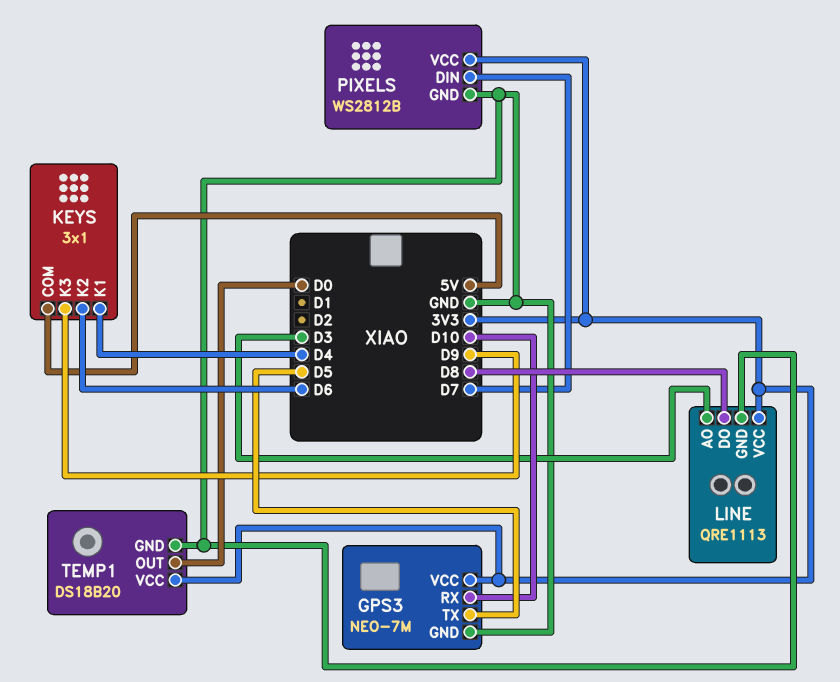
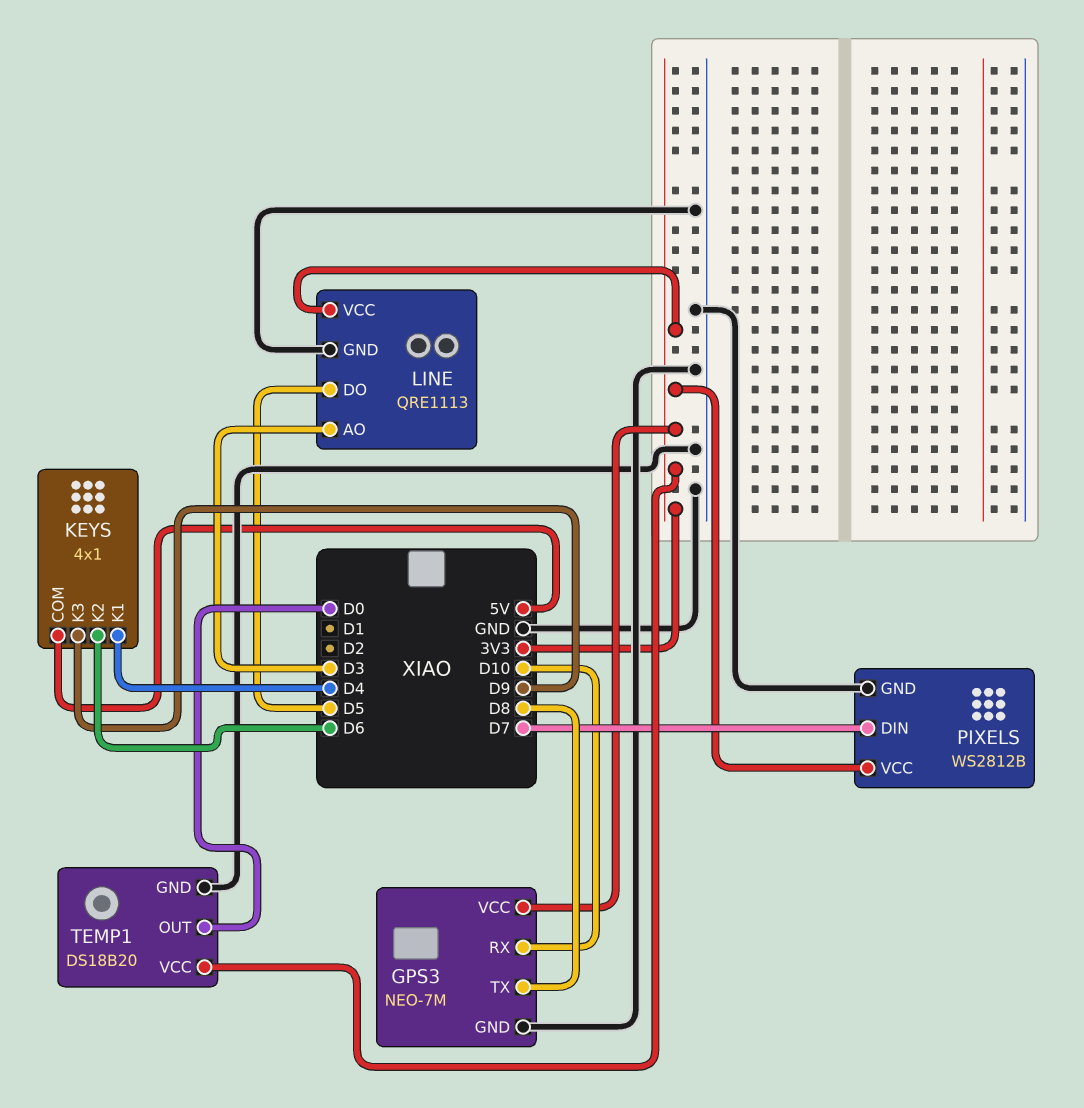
GPS3 pin TX: D5 -> D8
KEYS: 3x1 -> 4x1
LINE pin DO: D8 -> D5

